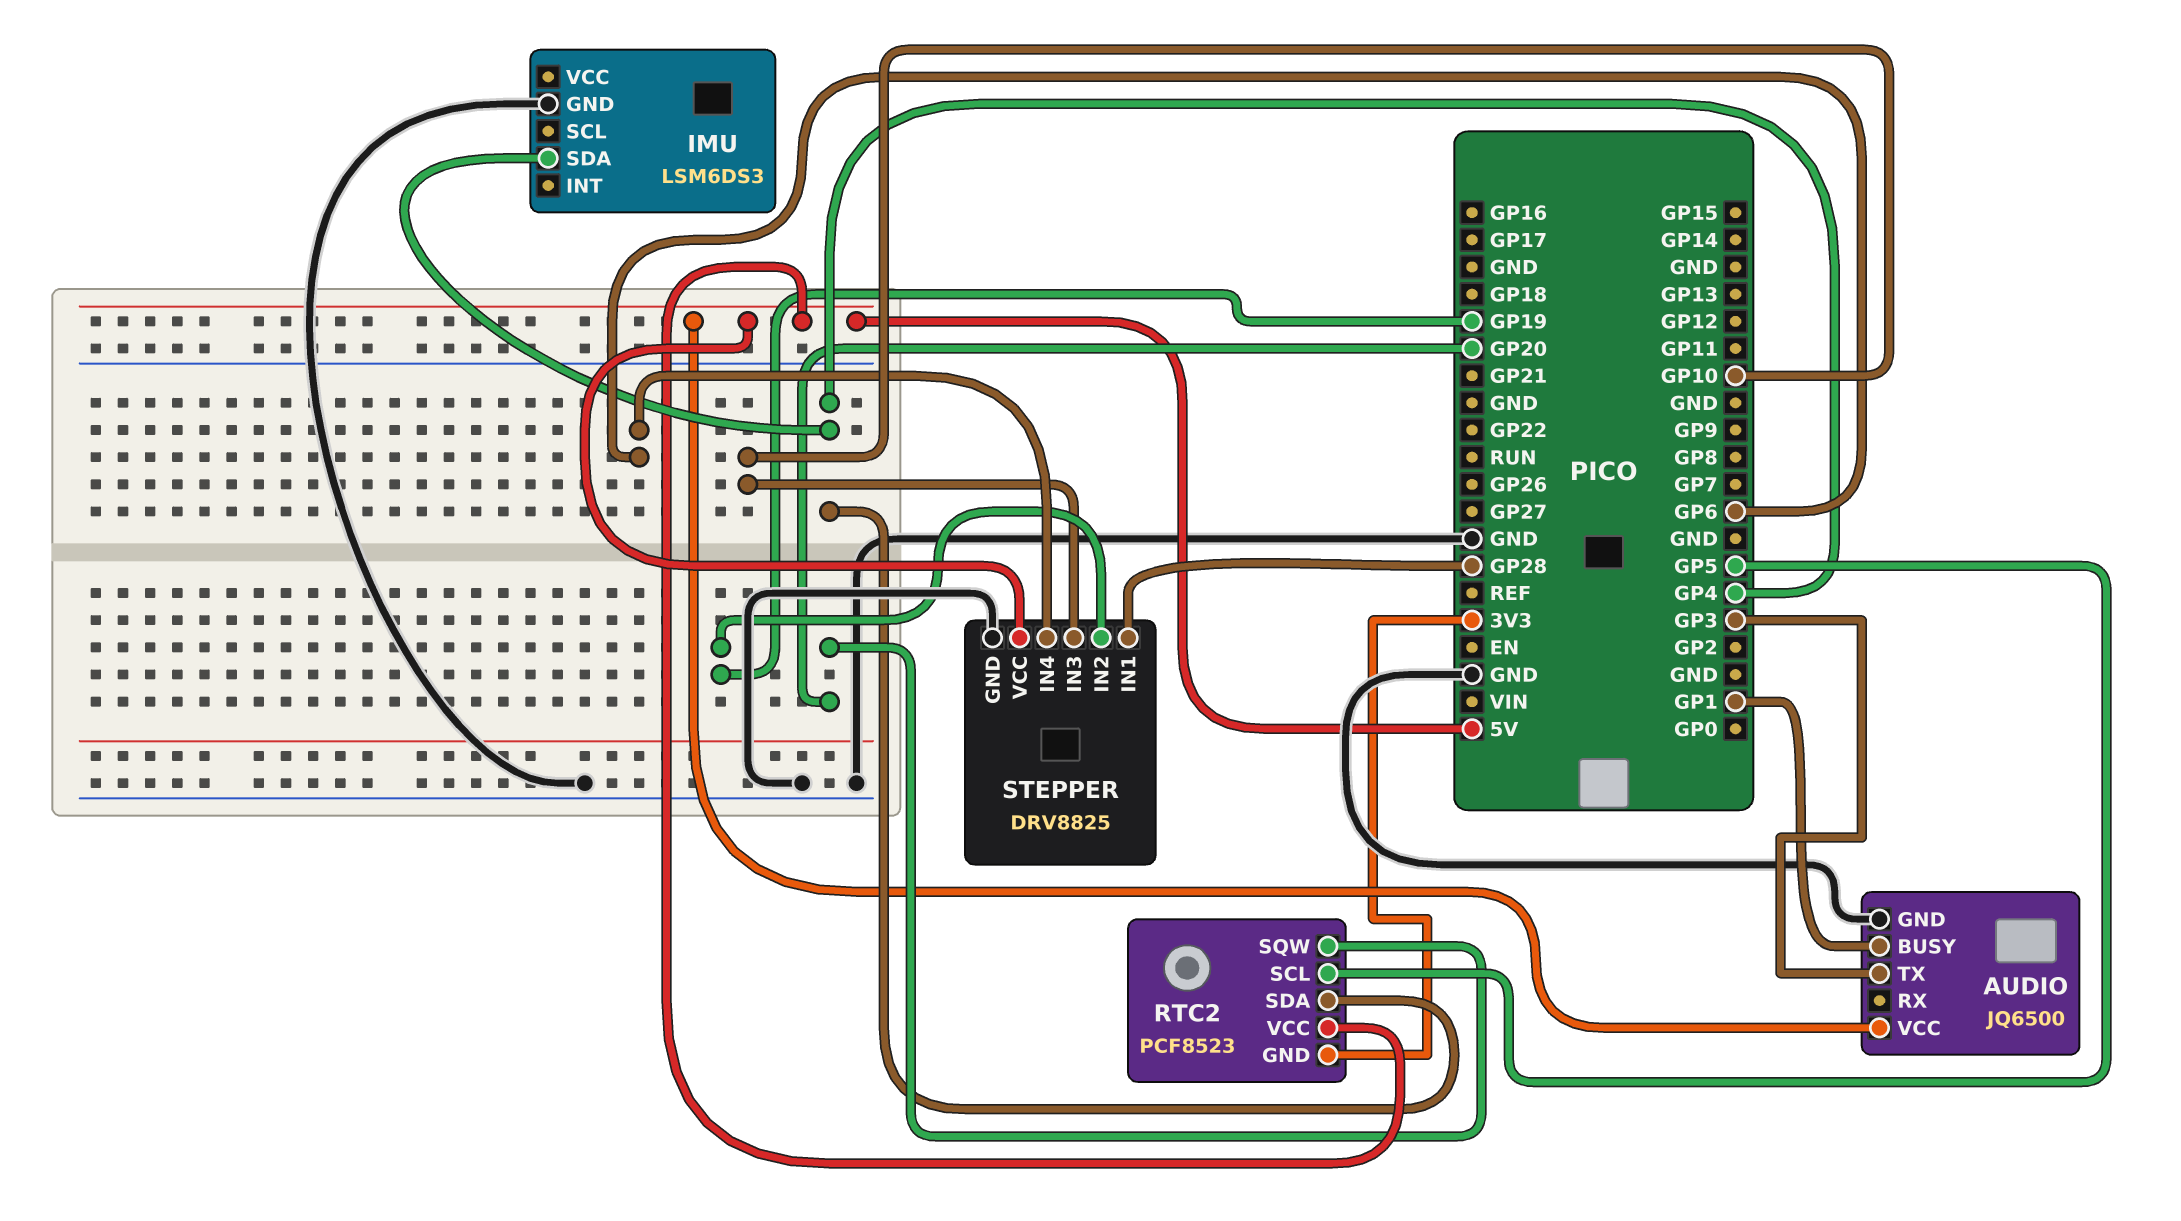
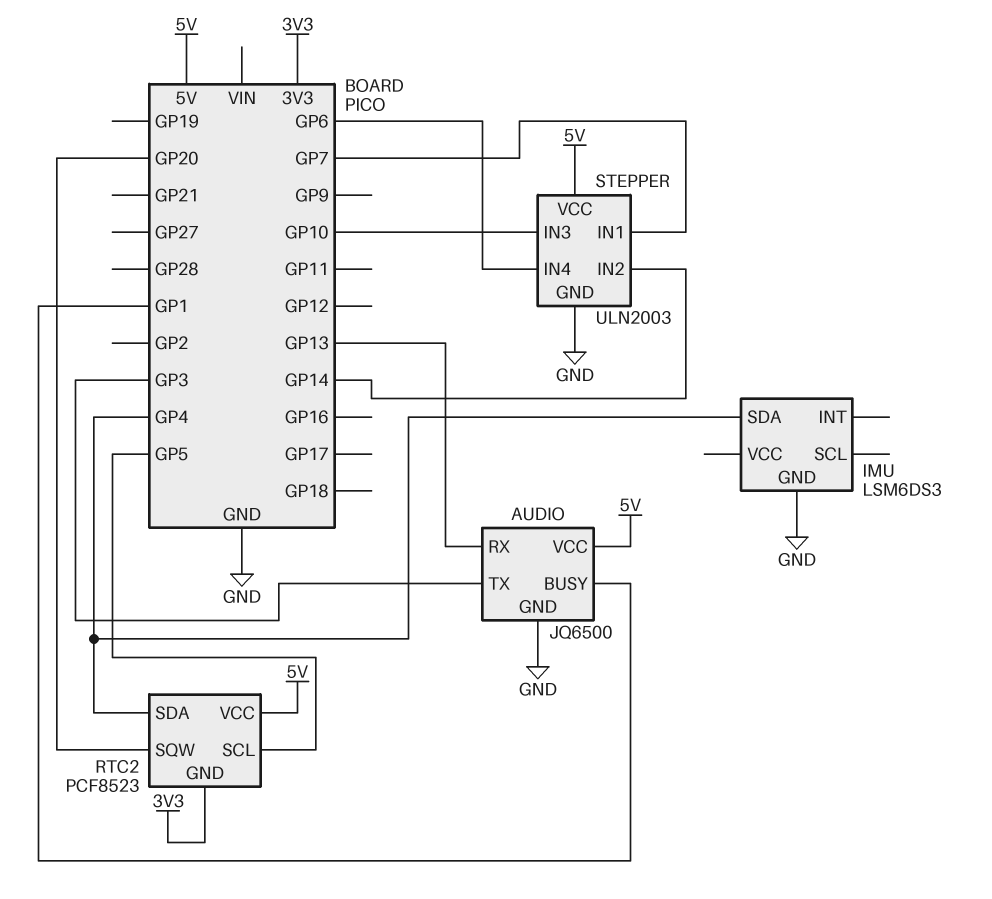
AUDIO pin RX: none -> GP13
STEPPER: DRV8825 -> ULN2003
STEPPER pin IN1: GP28 -> GP7
STEPPER pin IN2: GP19 -> GP14

